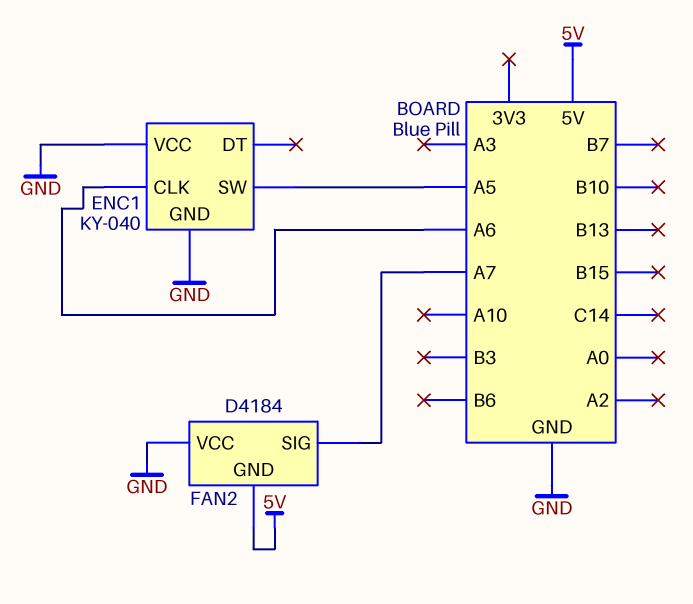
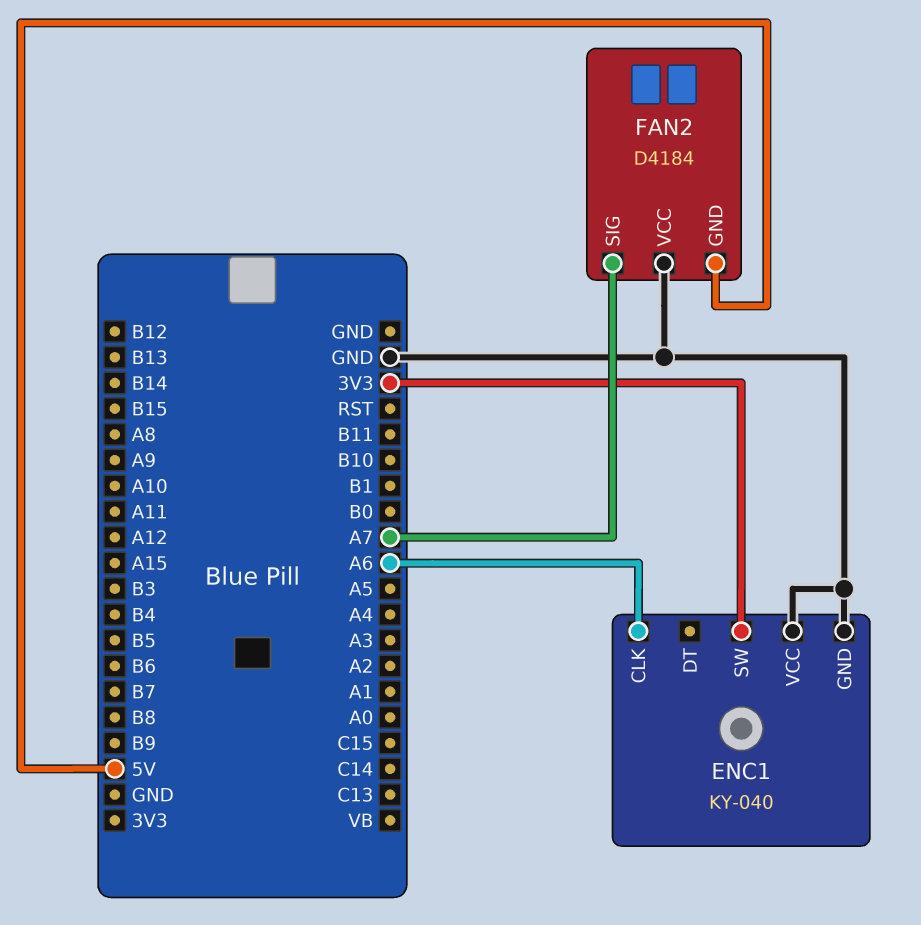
ENC1 pin SW: A5 -> 3V3

